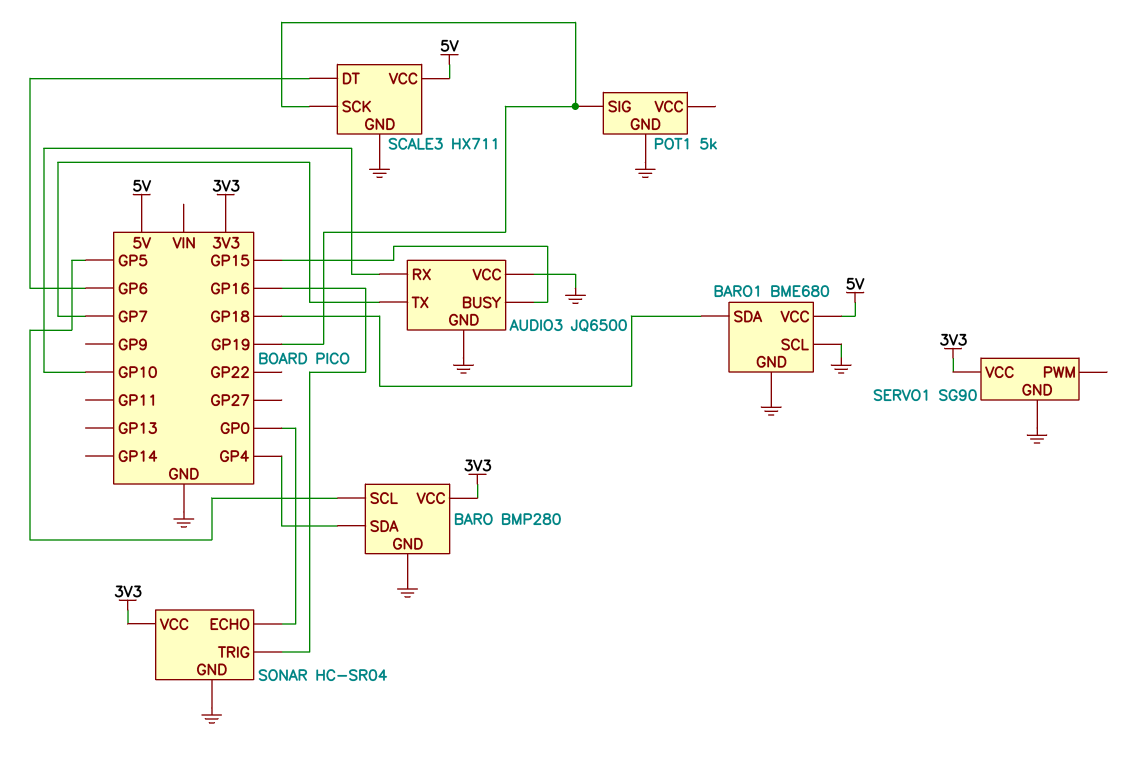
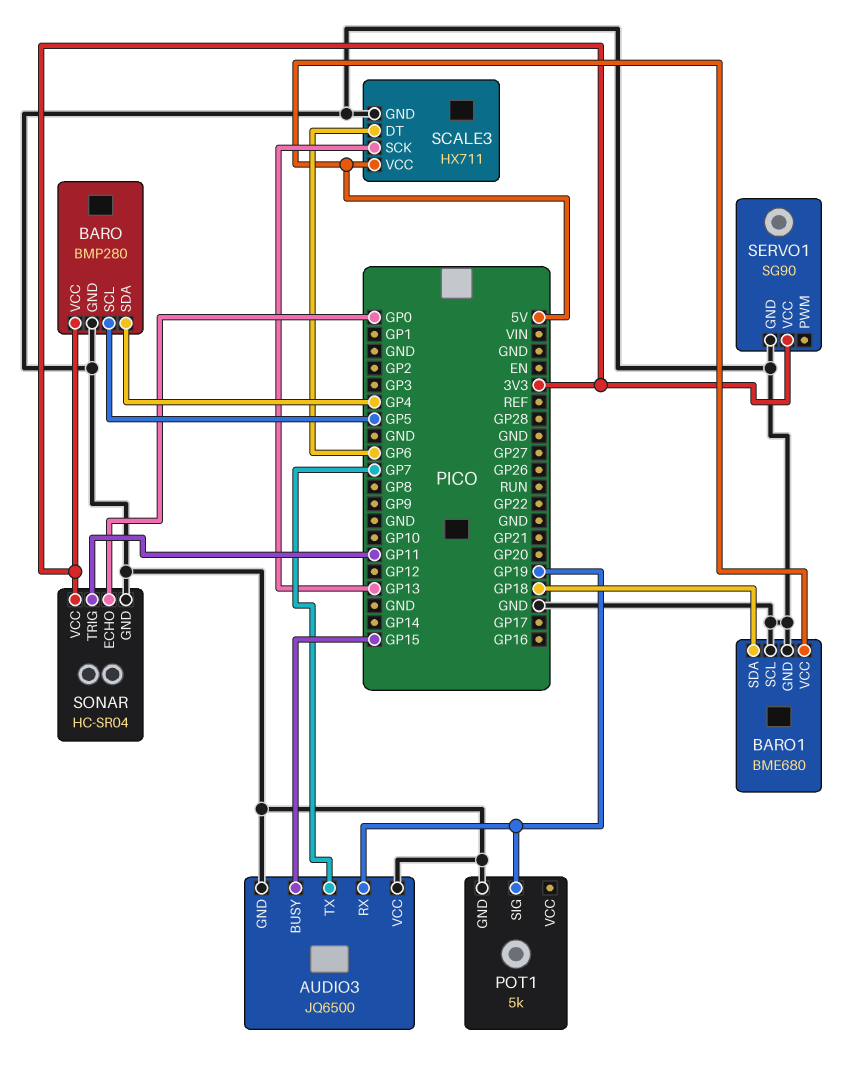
AUDIO3 pin RX: GP10 -> GP19
SCALE3 pin SCK: GP19 -> GP13
SONAR pin TRIG: GP16 -> GP11

